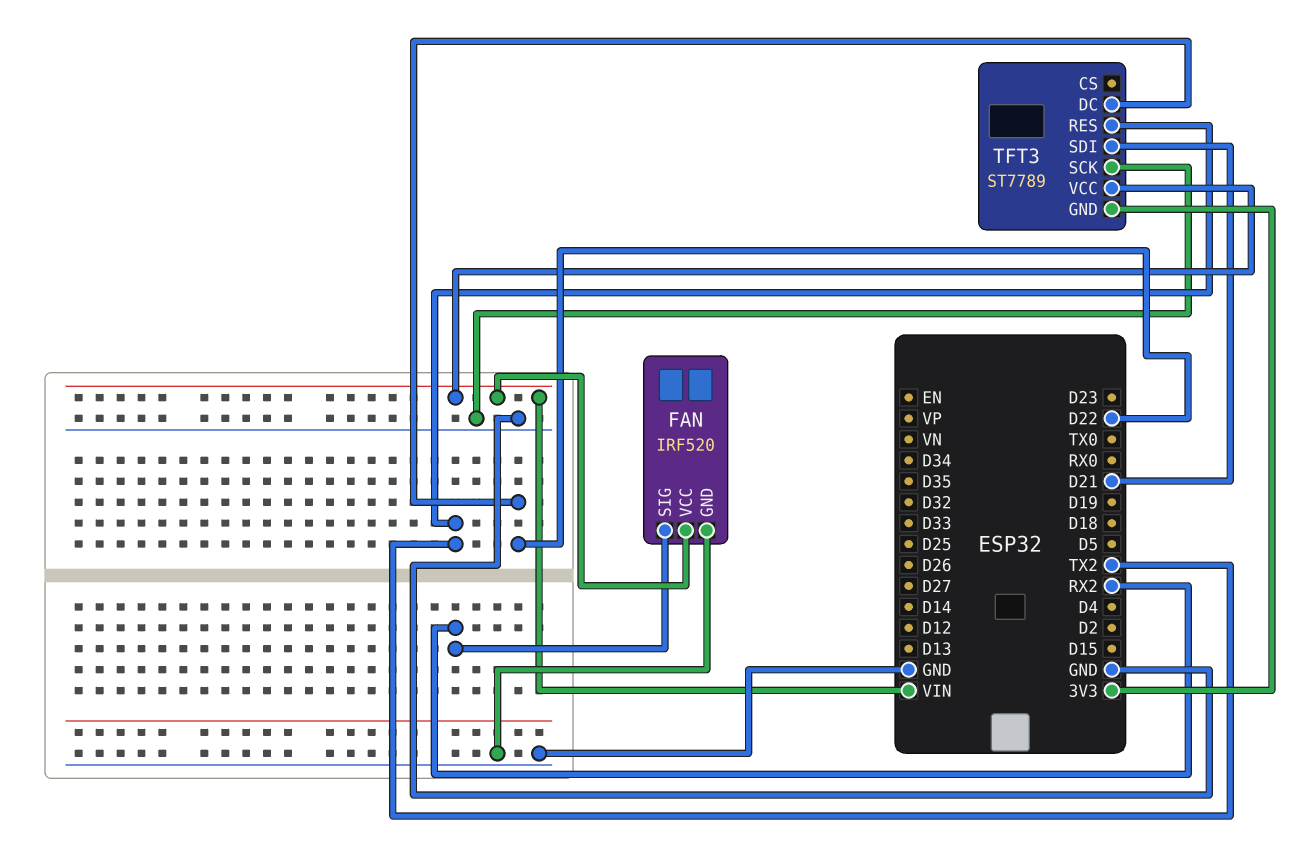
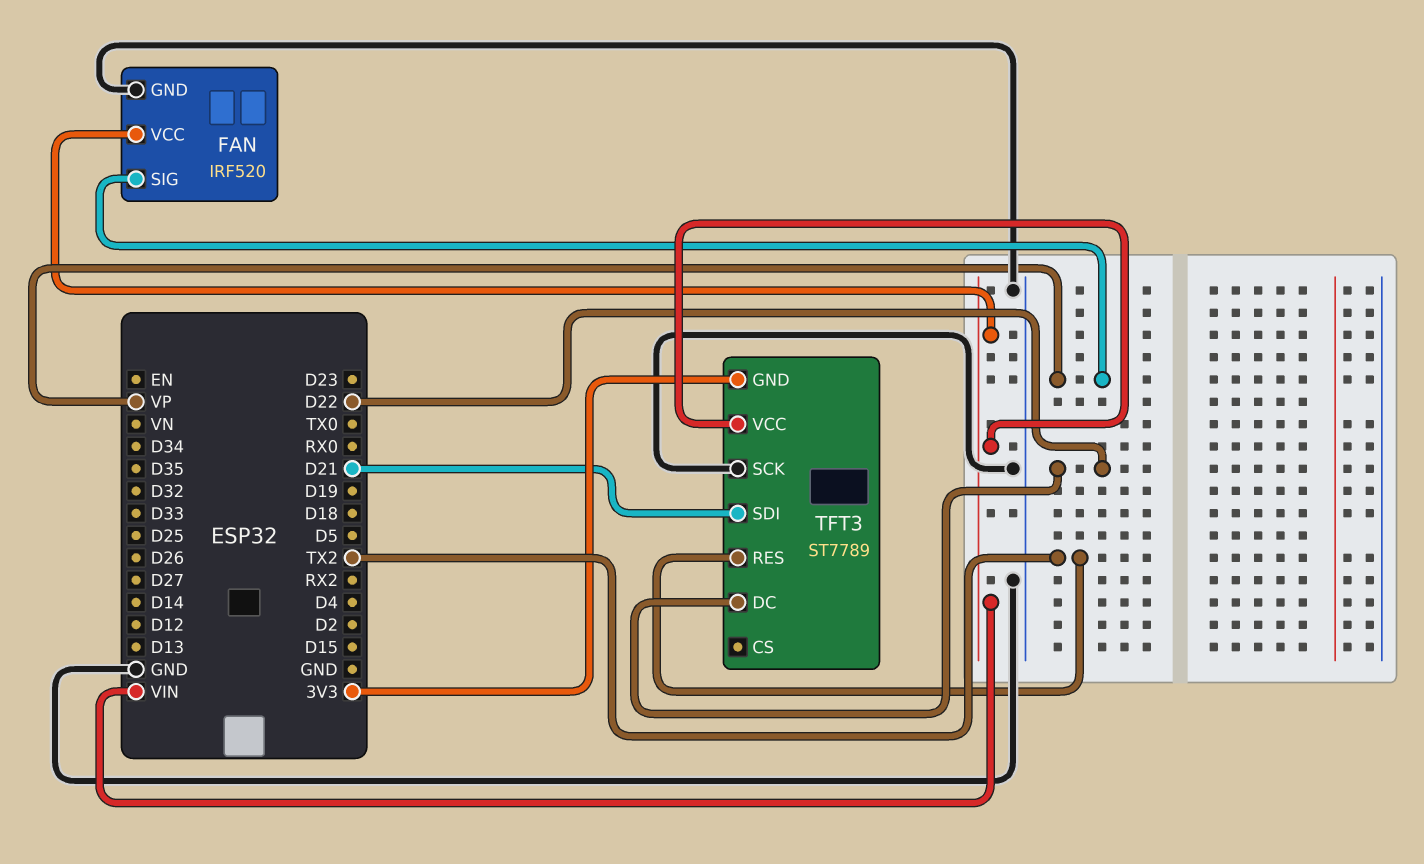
FAN pin SIG: RX2 -> VP

